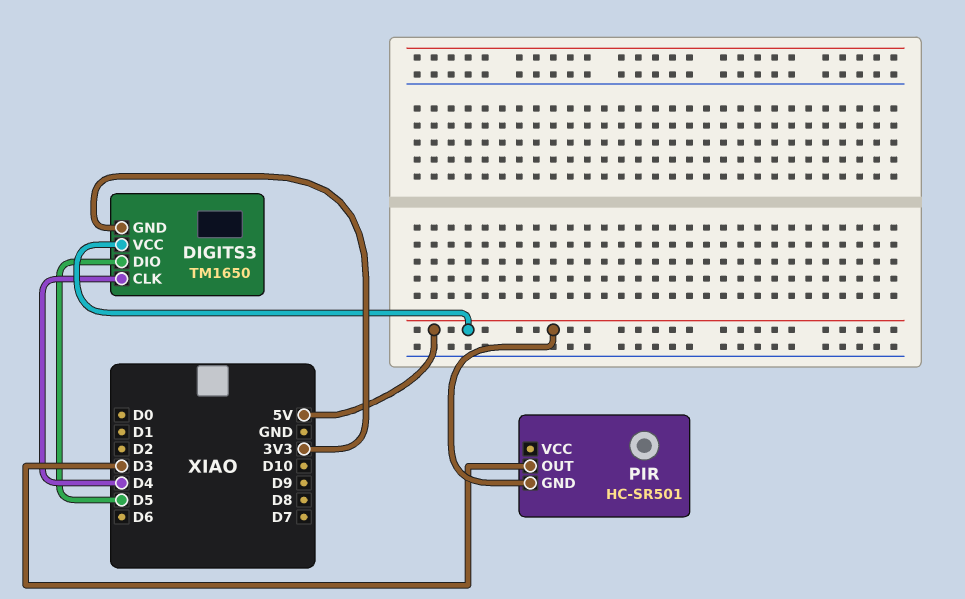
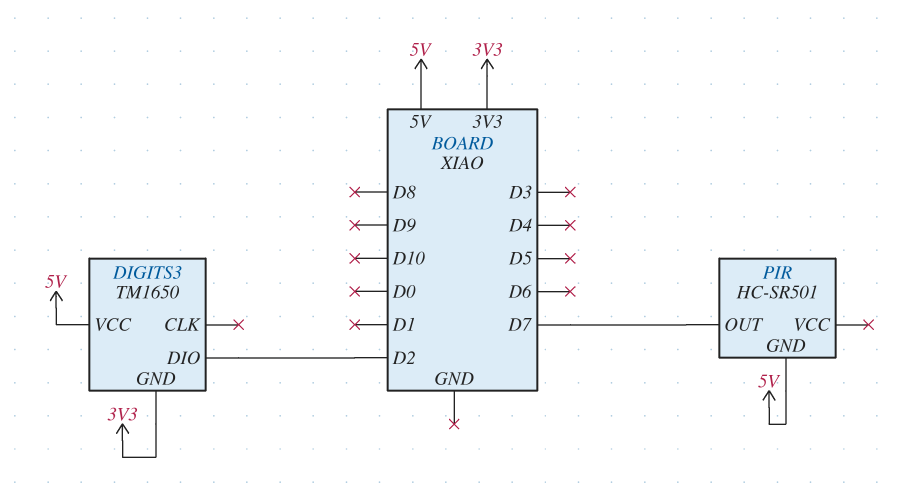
DIGITS3 pin CLK: D4 -> none
DIGITS3 pin DIO: D5 -> D2
PIR pin OUT: D3 -> D7

